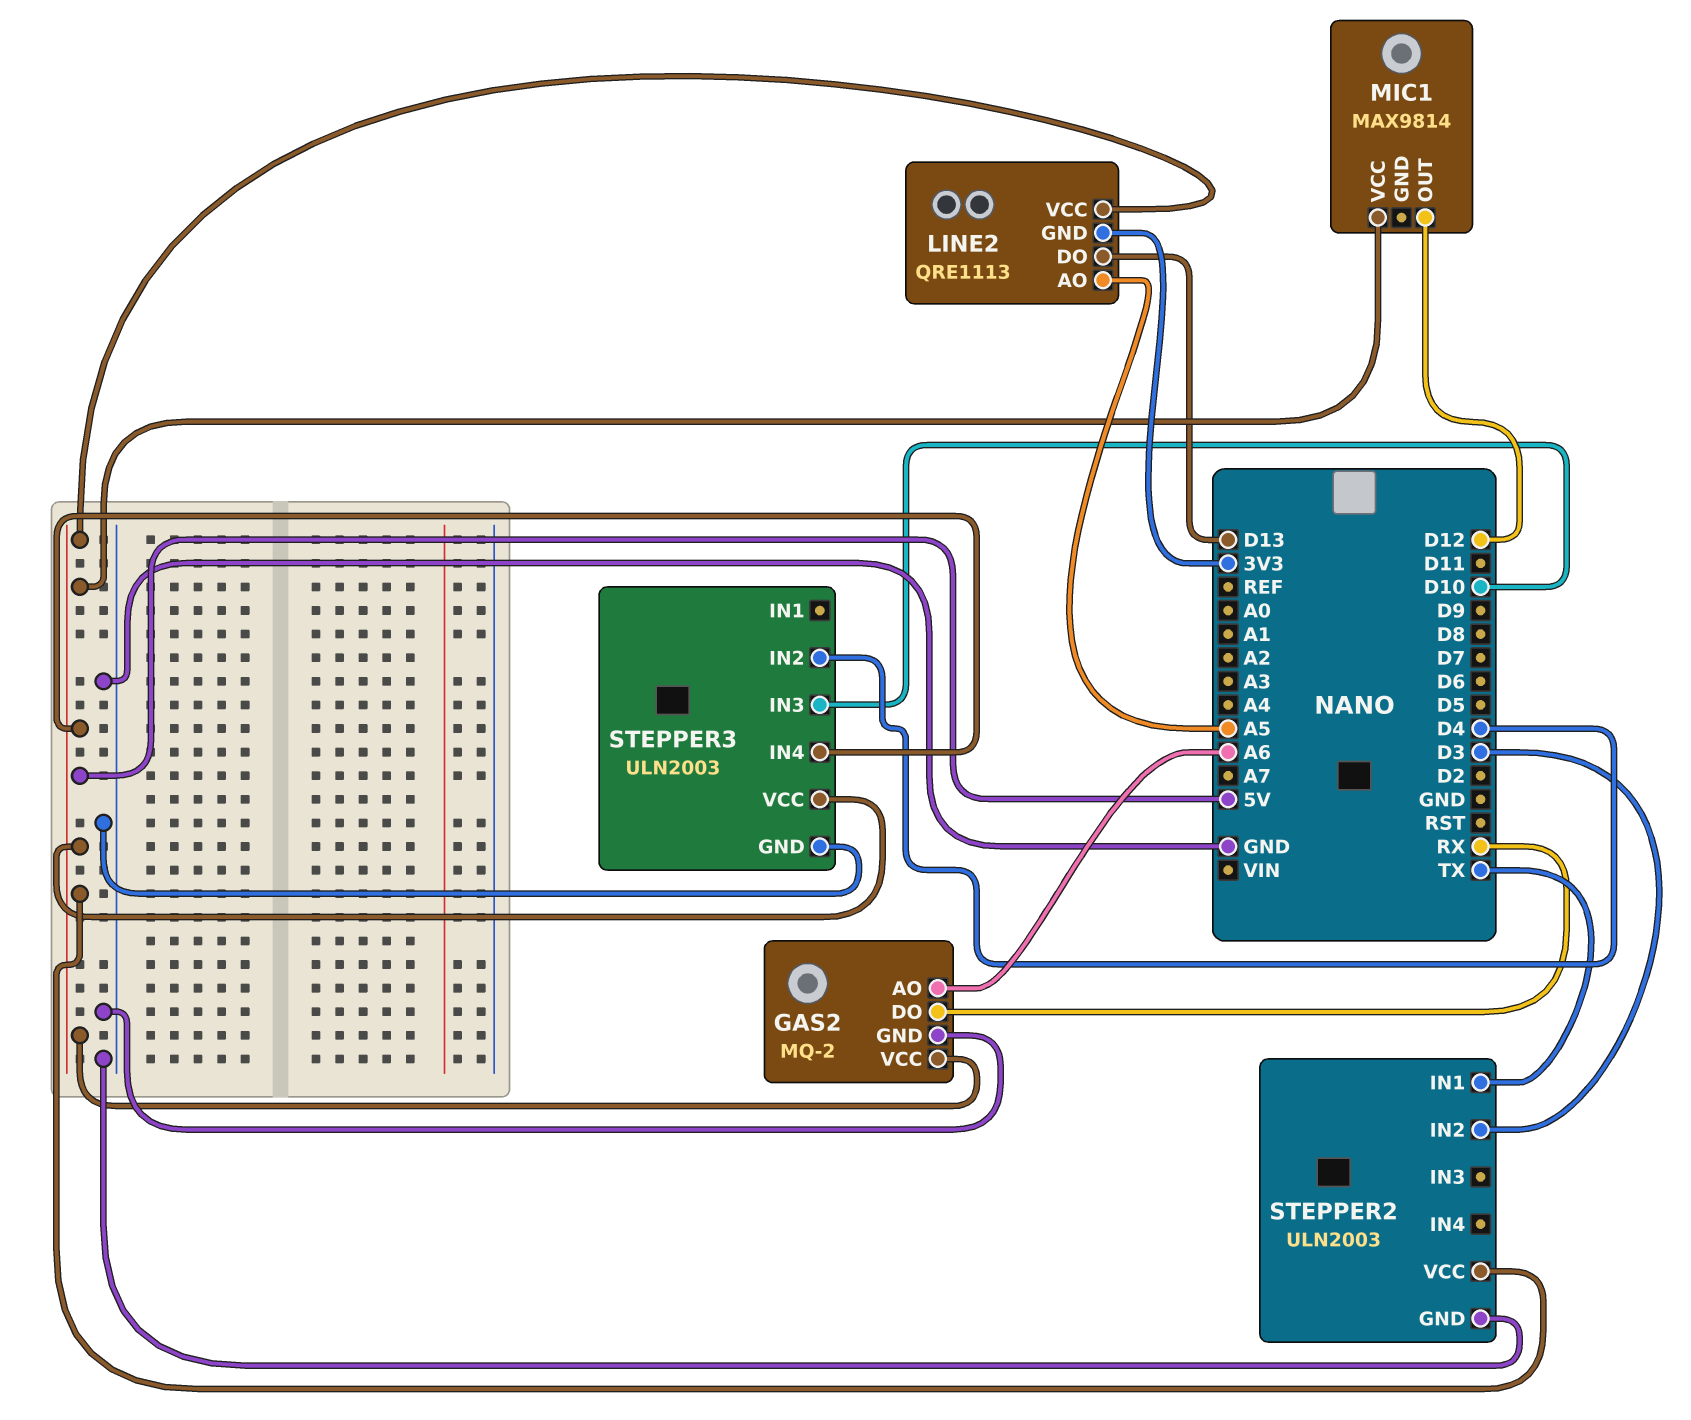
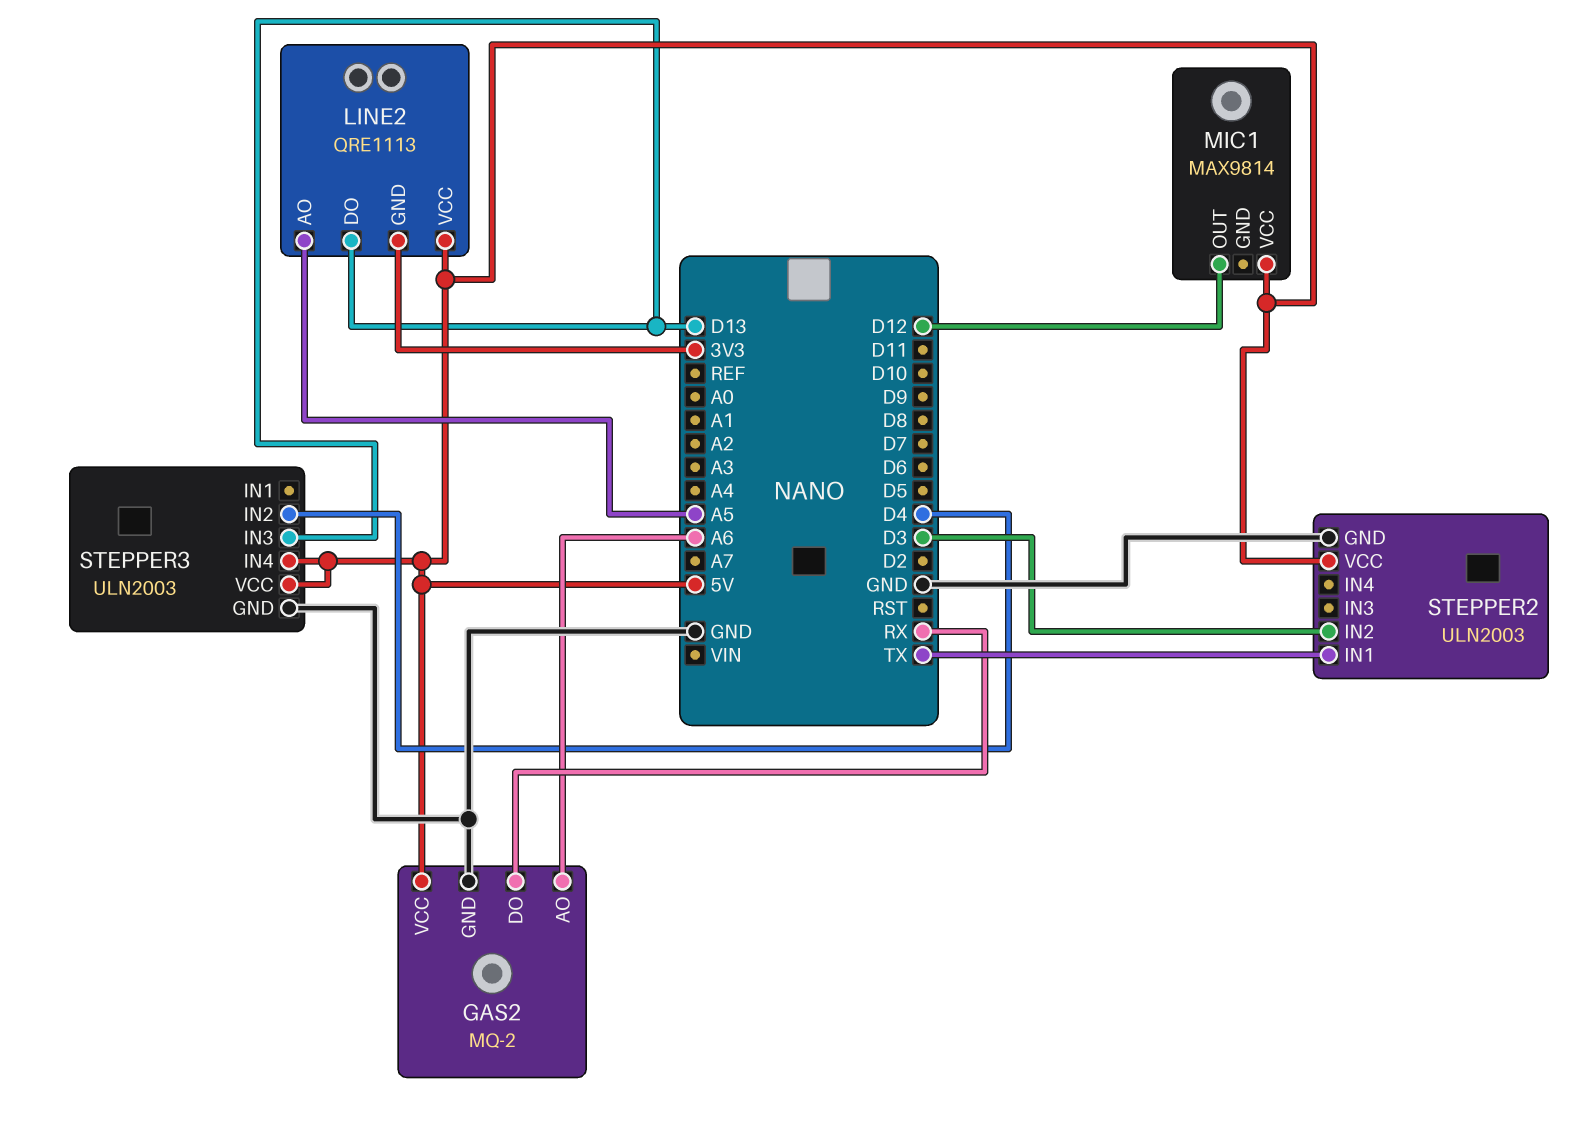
STEPPER3 pin IN3: D10 -> D13

